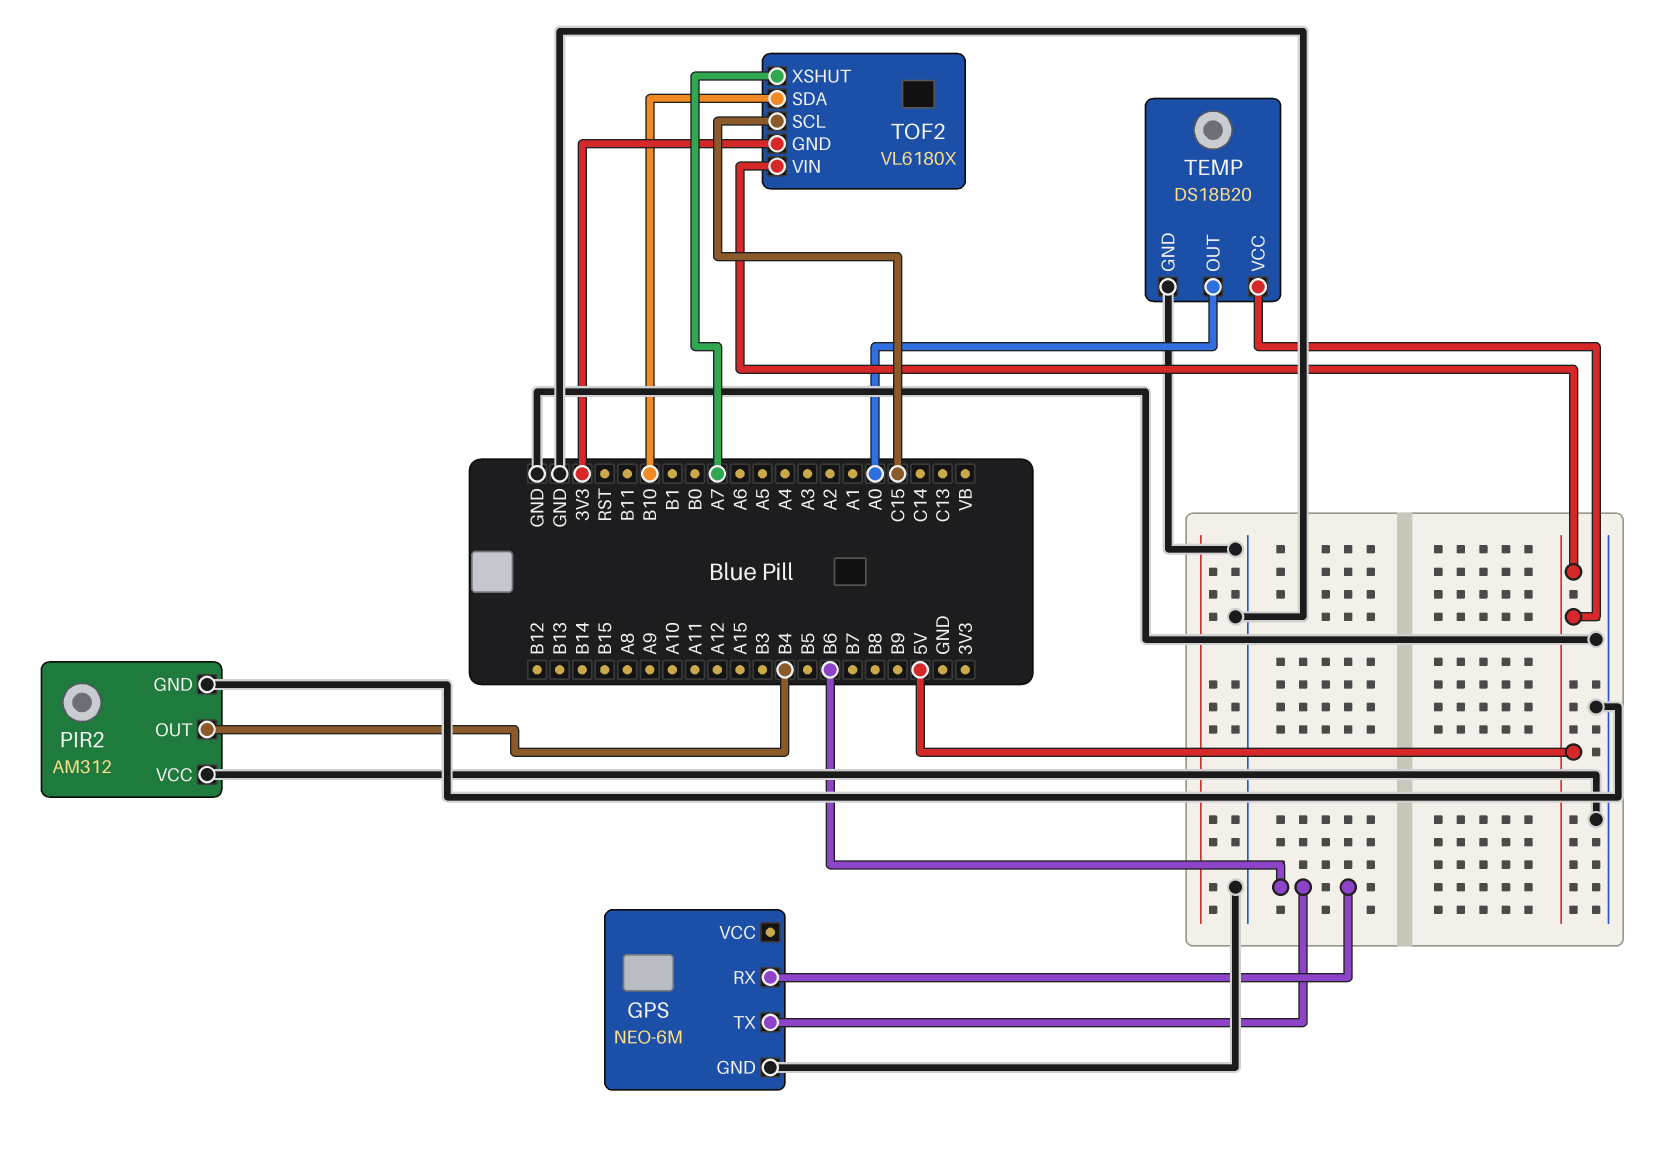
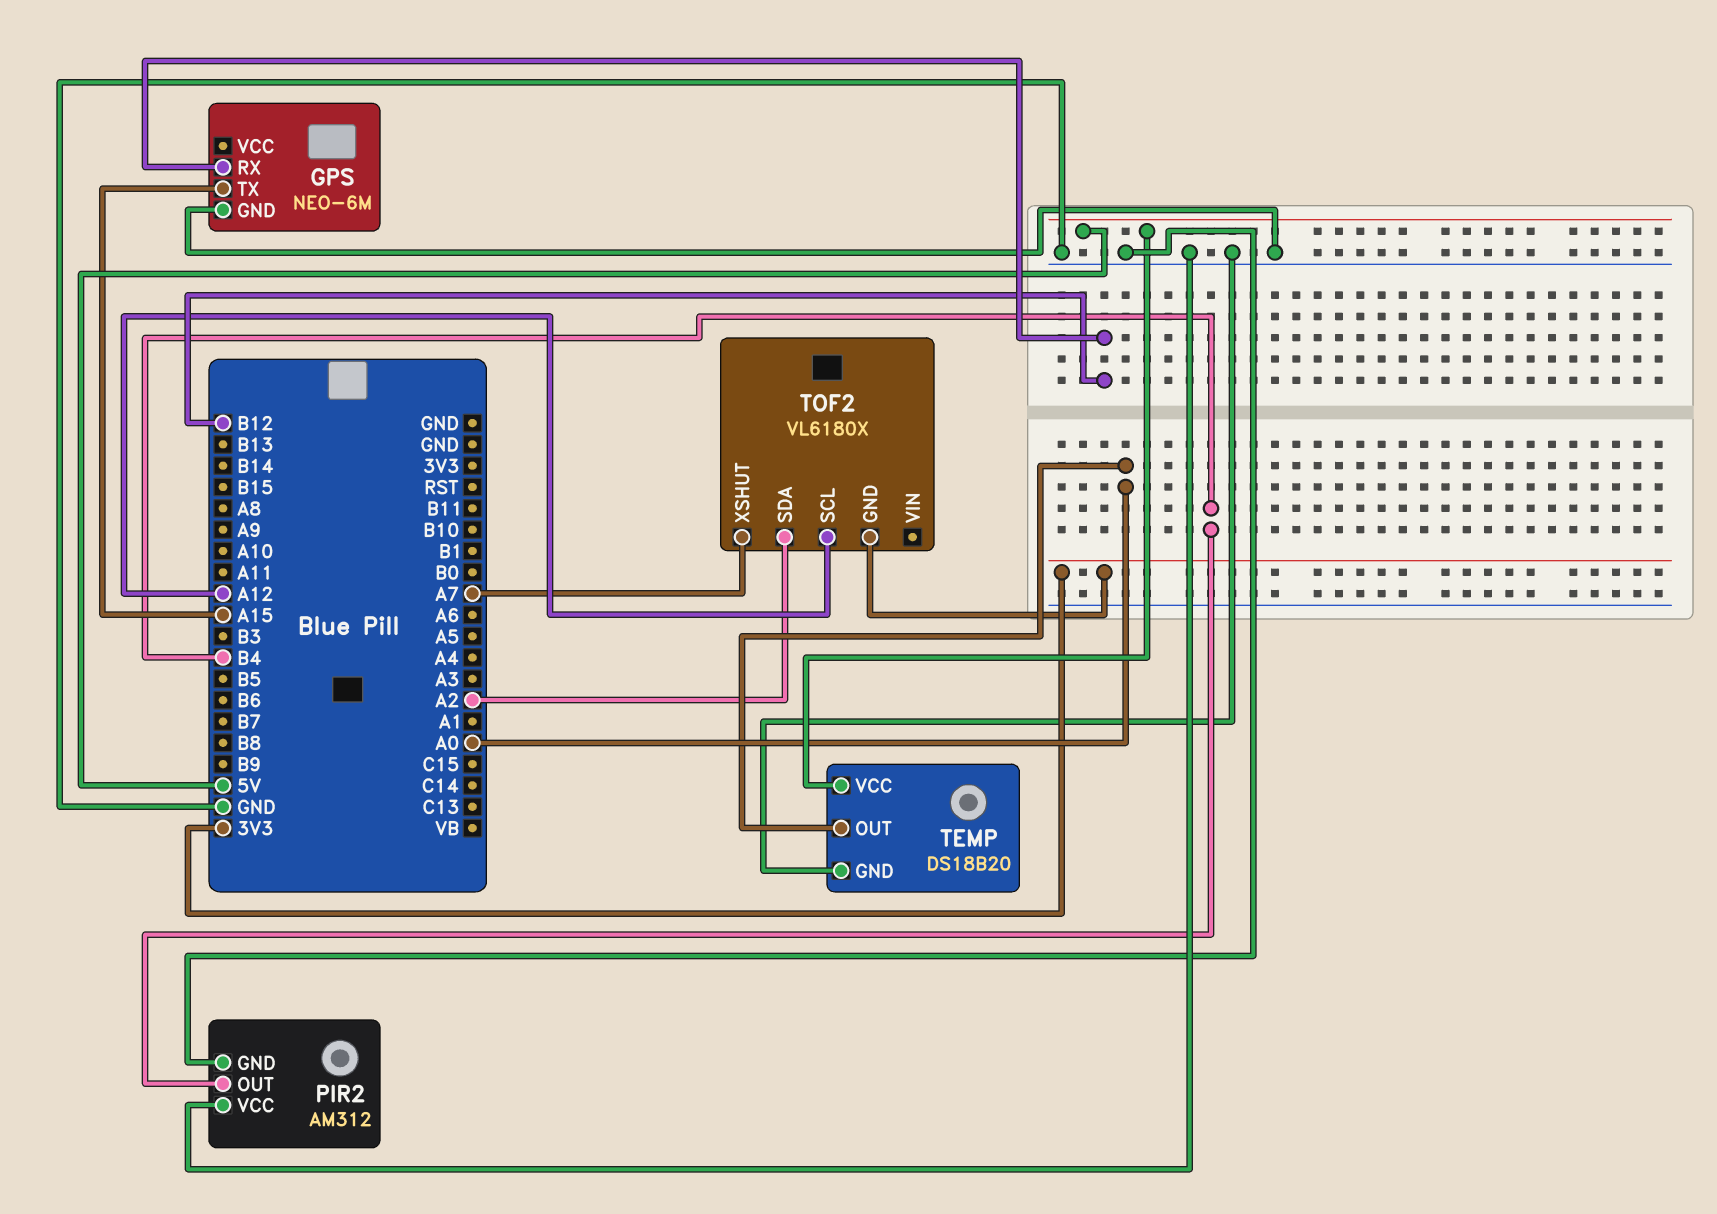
GPS pin RX: B6 -> B12
GPS pin TX: B6 -> A15
TOF2 pin SCL: C15 -> A12
TOF2 pin SDA: B10 -> A2
TOF2 pin VIN: 5V -> none

